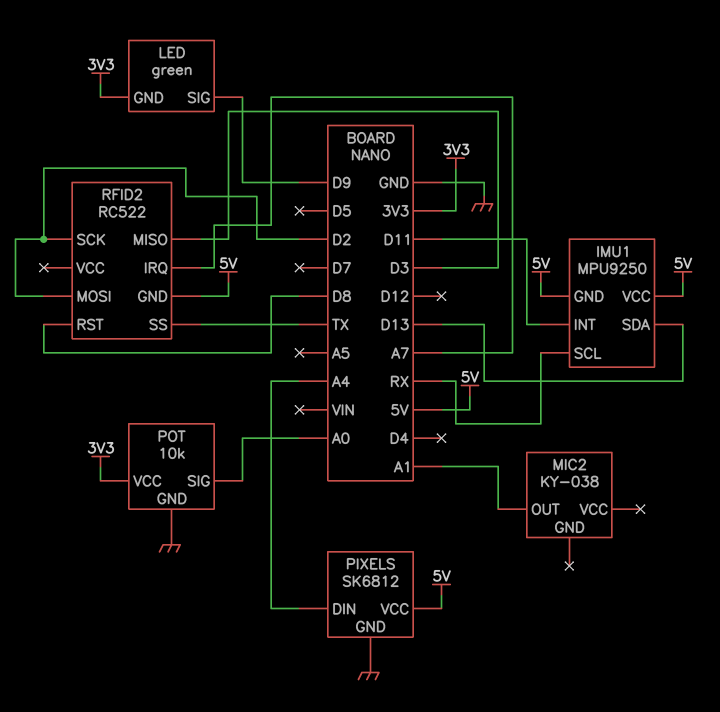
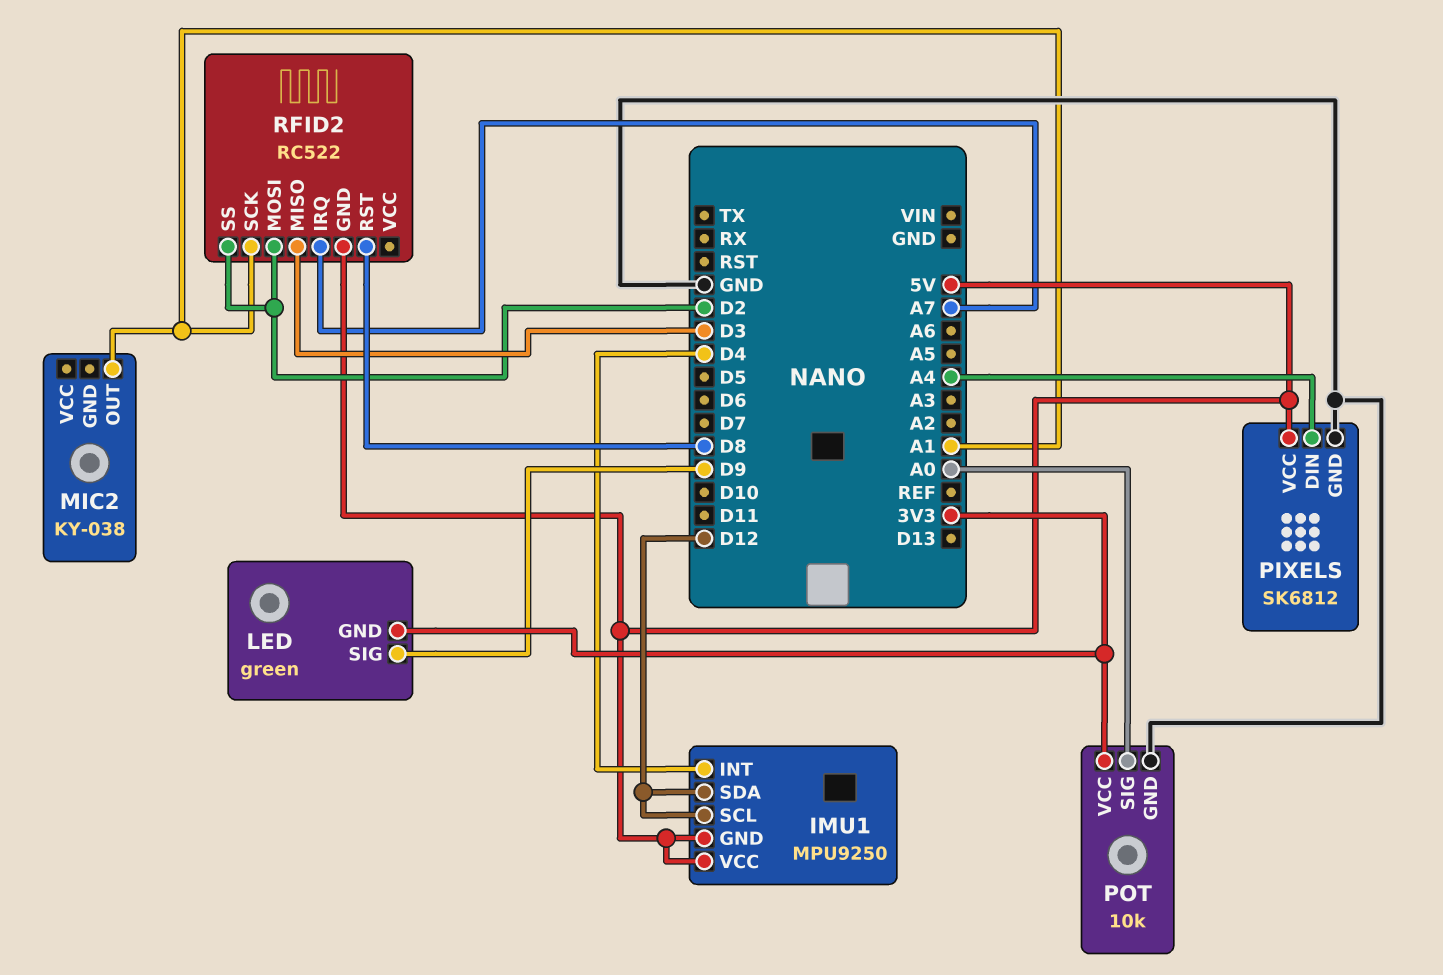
IMU1 pin INT: D11 -> D4
IMU1 pin SCL: RX -> D12
IMU1 pin SDA: D13 -> D12
RFID2 pin SCK: D2 -> A1
RFID2 pin SS: TX -> D2

